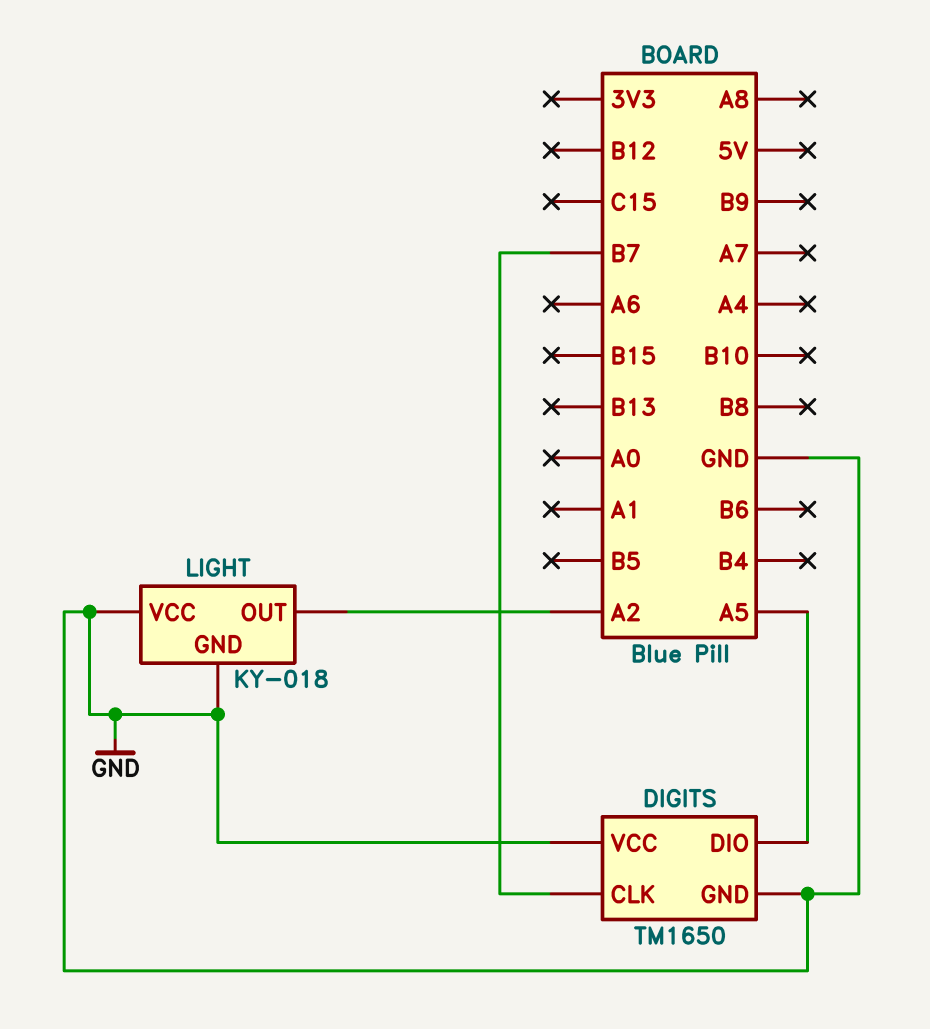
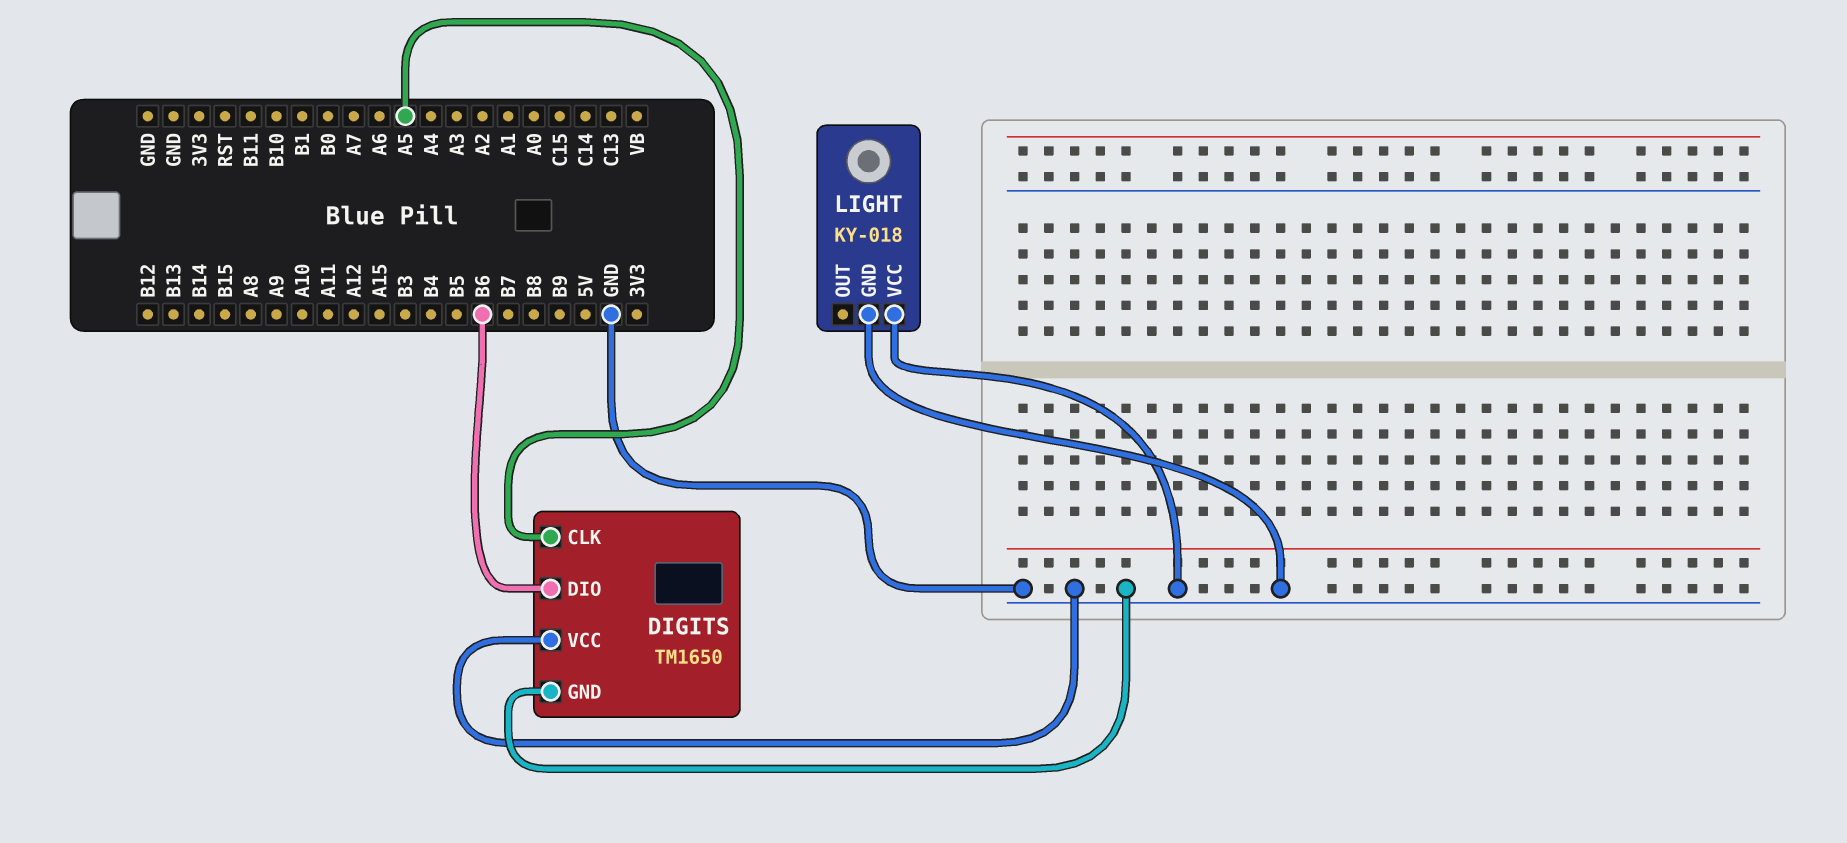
DIGITS pin CLK: B7 -> A5
DIGITS pin DIO: A5 -> B6
LIGHT pin OUT: A2 -> none

